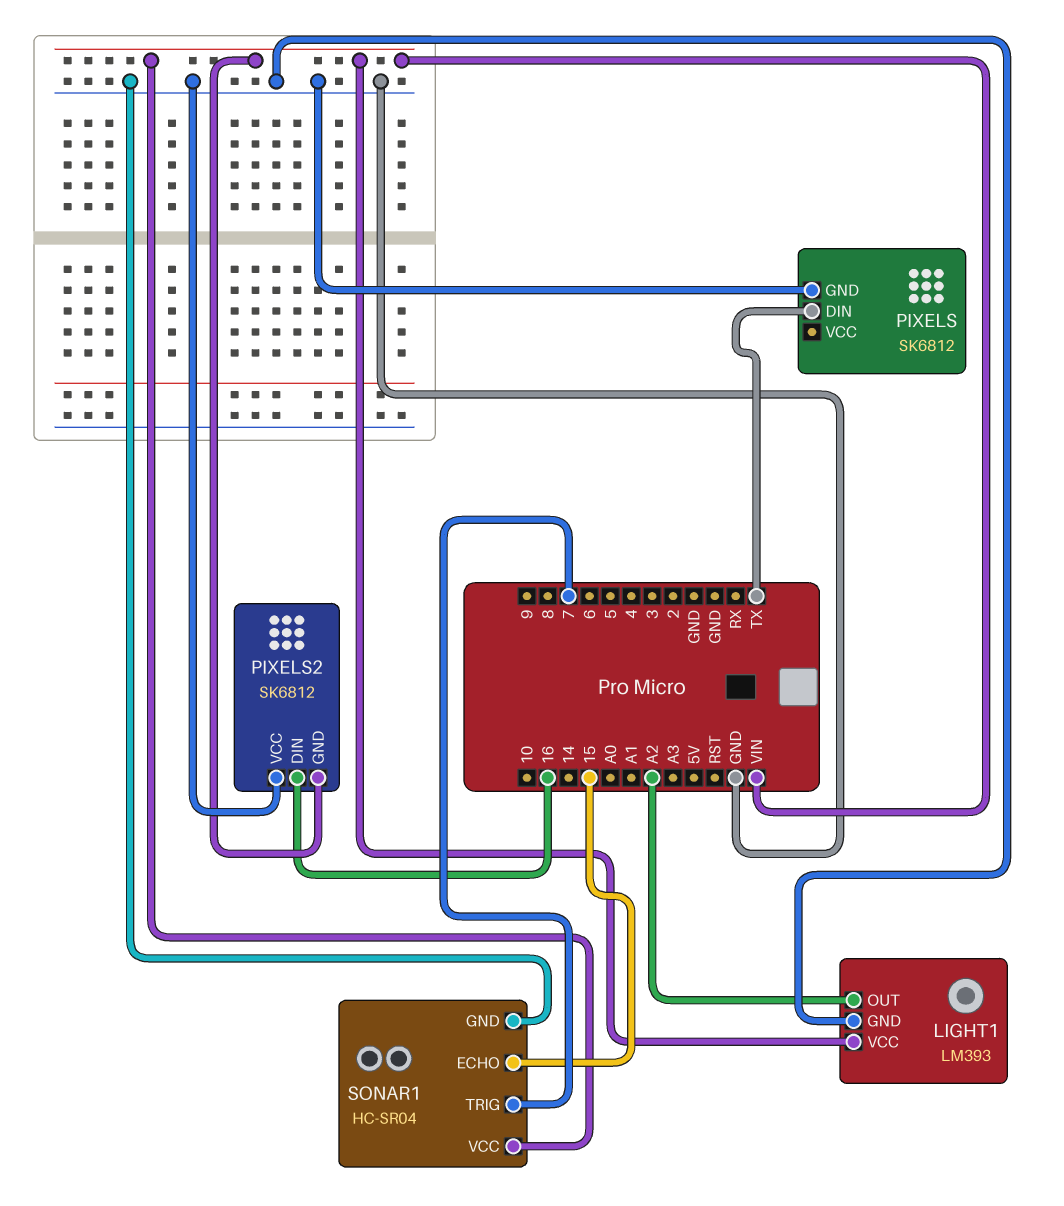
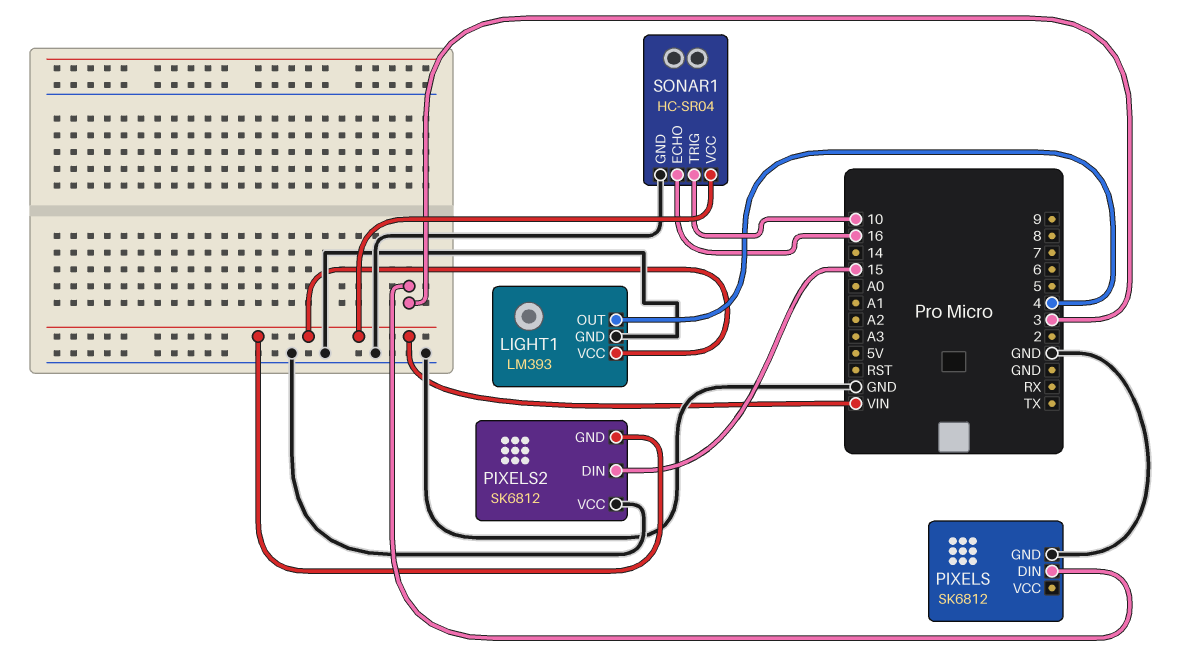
LIGHT1 pin OUT: A2 -> 4
PIXELS pin DIN: TX -> 3
PIXELS2 pin DIN: 16 -> 15
SONAR1 pin ECHO: 15 -> 16
SONAR1 pin TRIG: 7 -> 10

